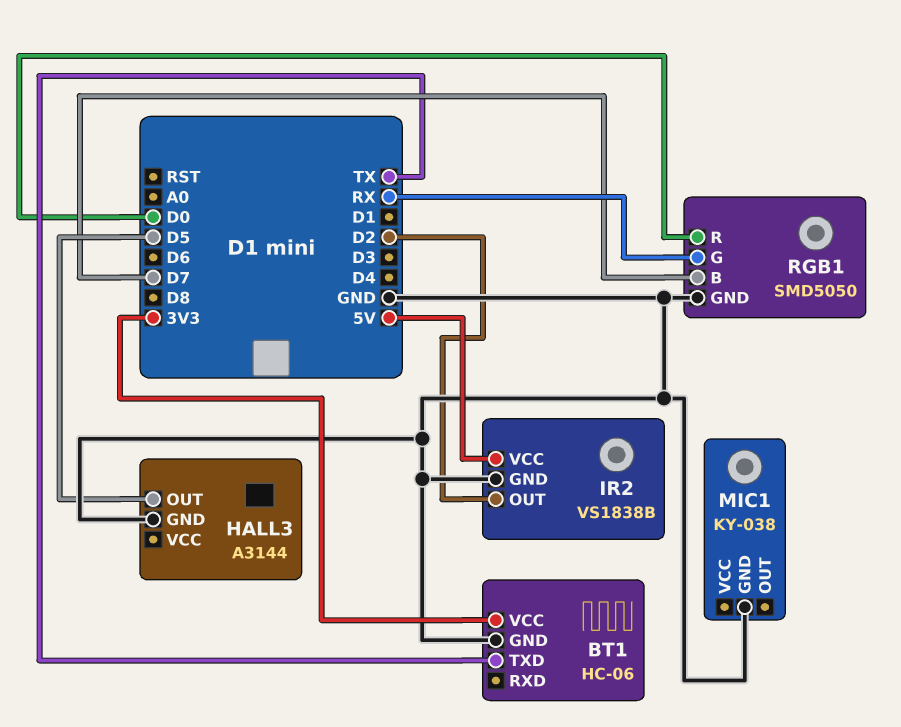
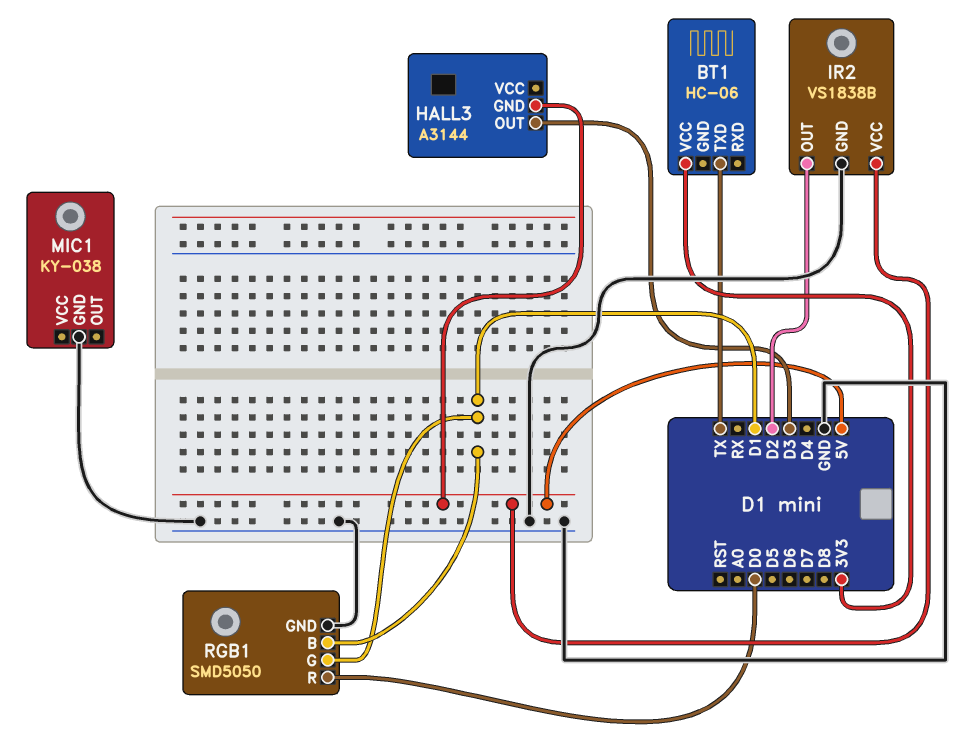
BT1 pin GND: GND -> none
HALL3 pin GND: GND -> 5V
HALL3 pin OUT: D5 -> D3
RGB1 pin B: D7 -> D1
RGB1 pin G: RX -> D1

